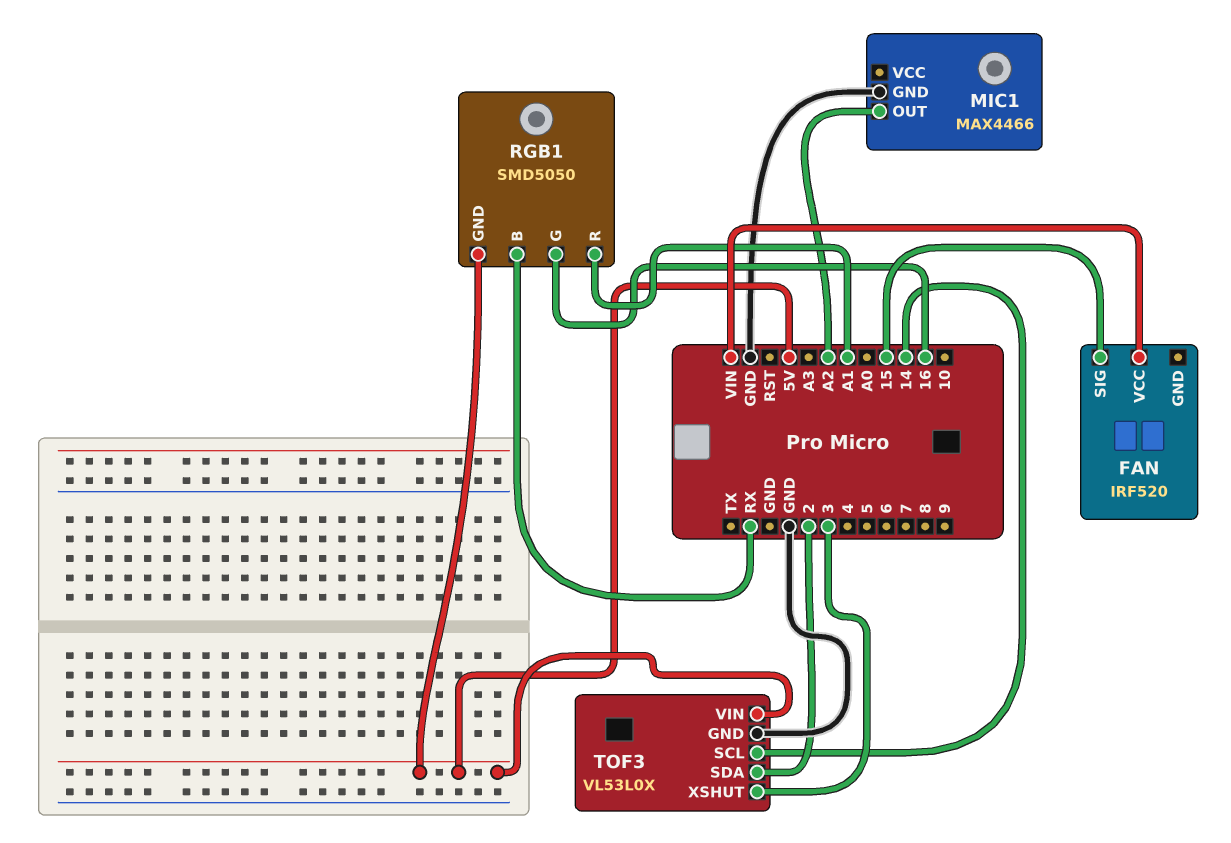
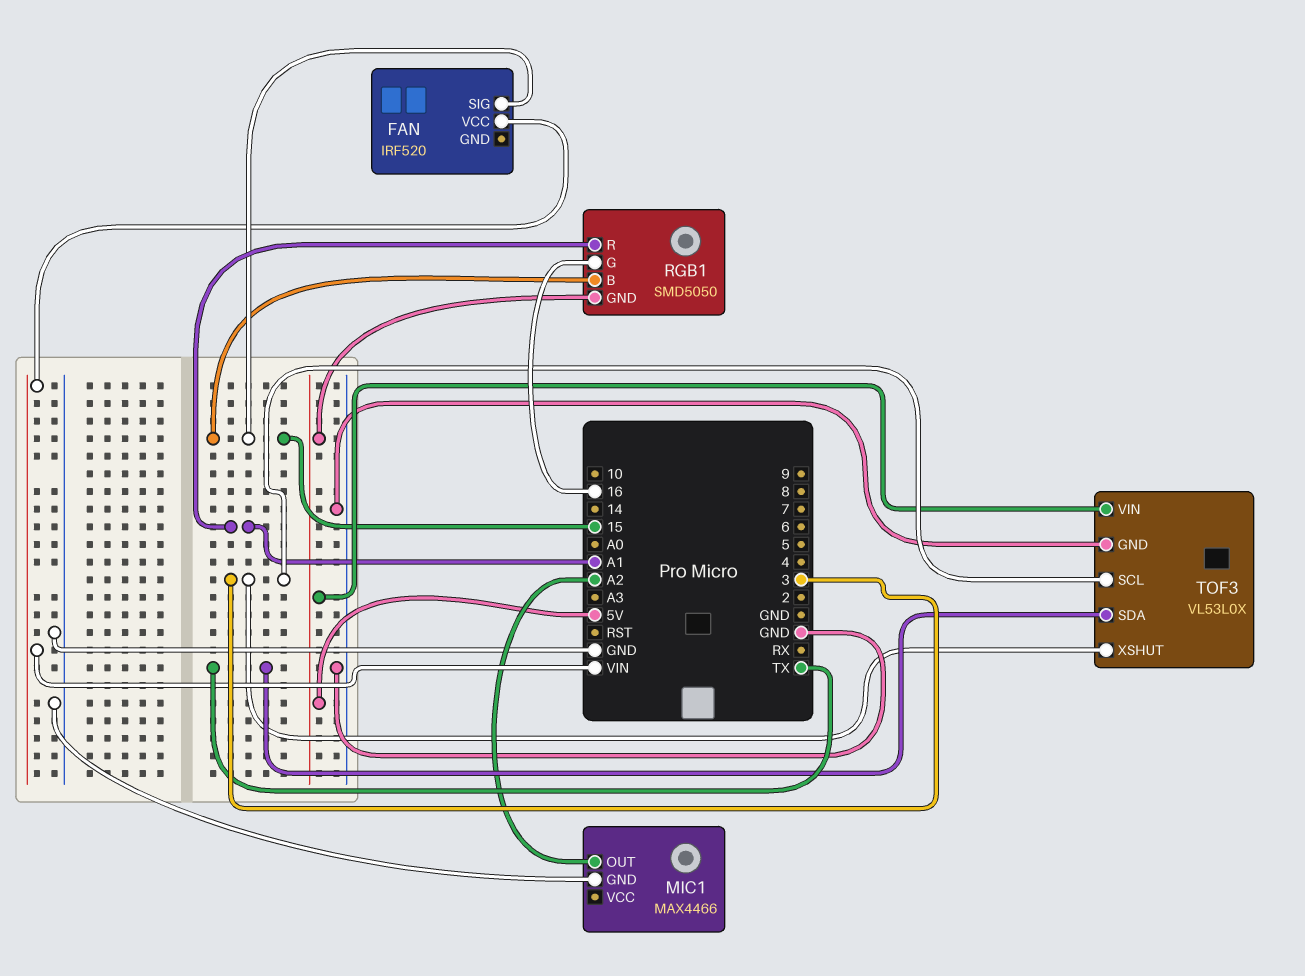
RGB1 pin B: RX -> 15
TOF3 pin SCL: 14 -> 3
TOF3 pin SDA: 2 -> TX

